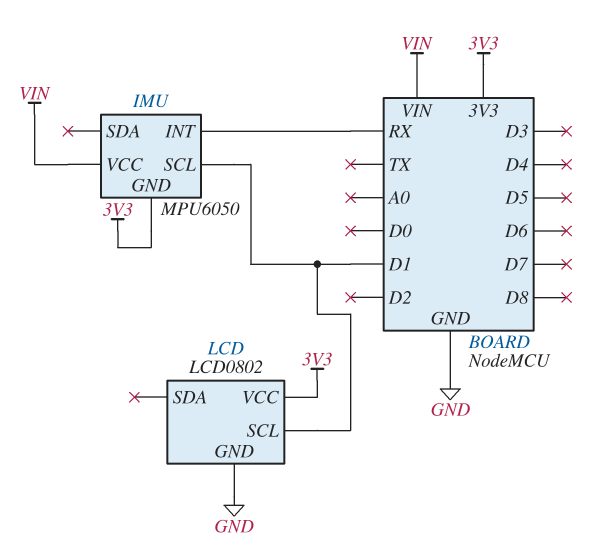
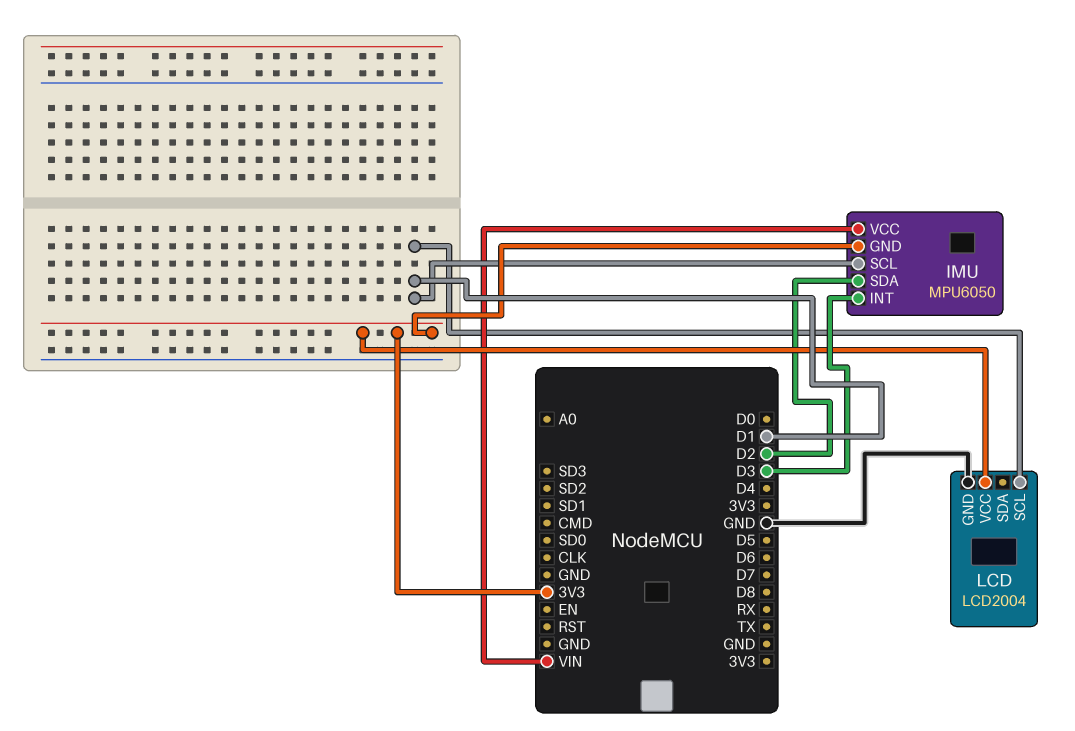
IMU pin INT: RX -> D3
IMU pin SDA: none -> D2
LCD: LCD0802 -> LCD2004

